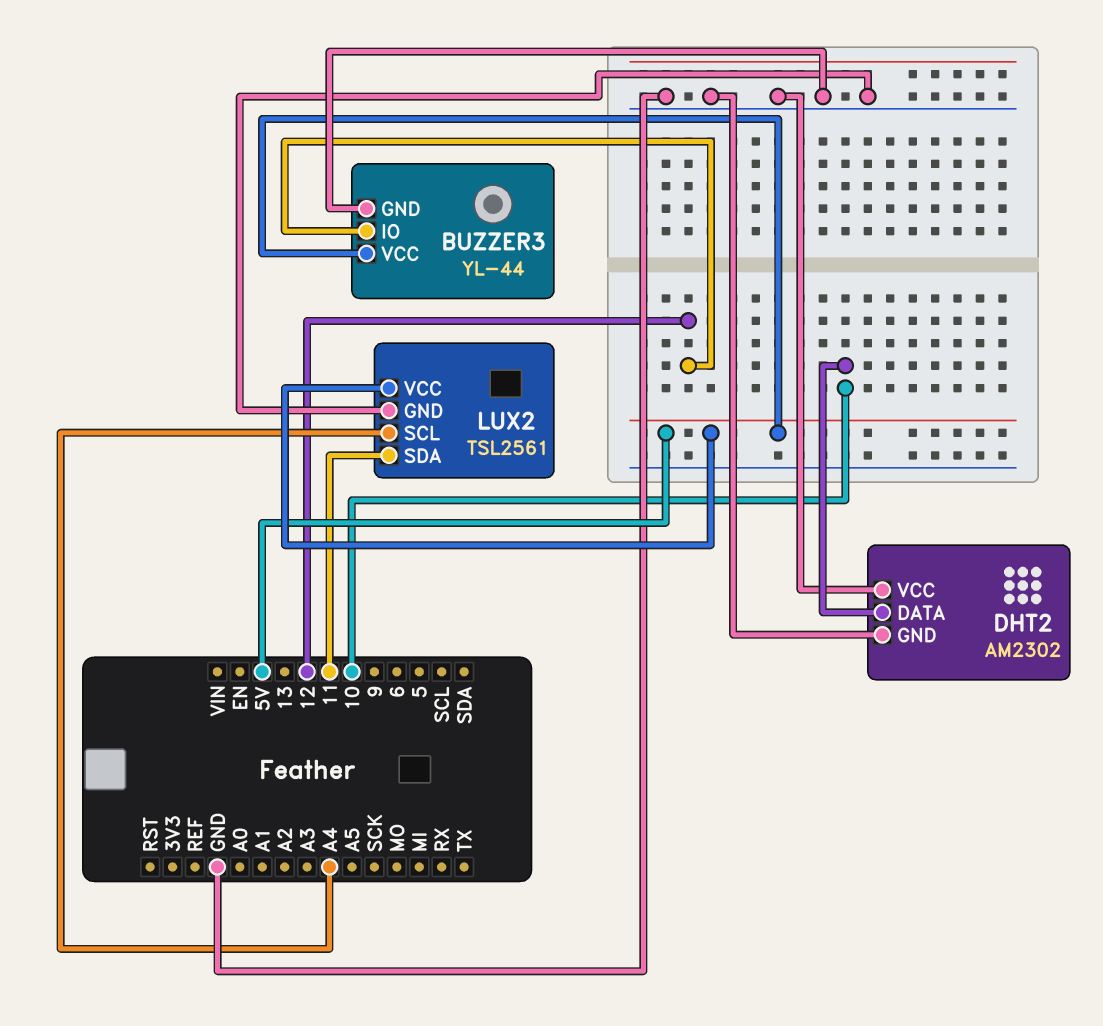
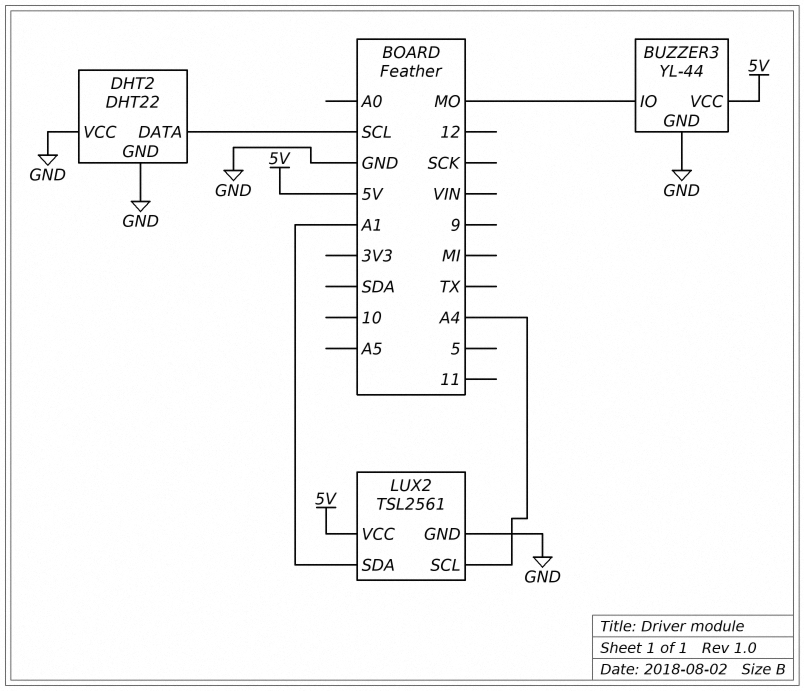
BUZZER3 pin IO: 12 -> MO
DHT2: AM2302 -> DHT22
DHT2 pin DATA: 10 -> SCL
LUX2 pin SDA: 11 -> A1

